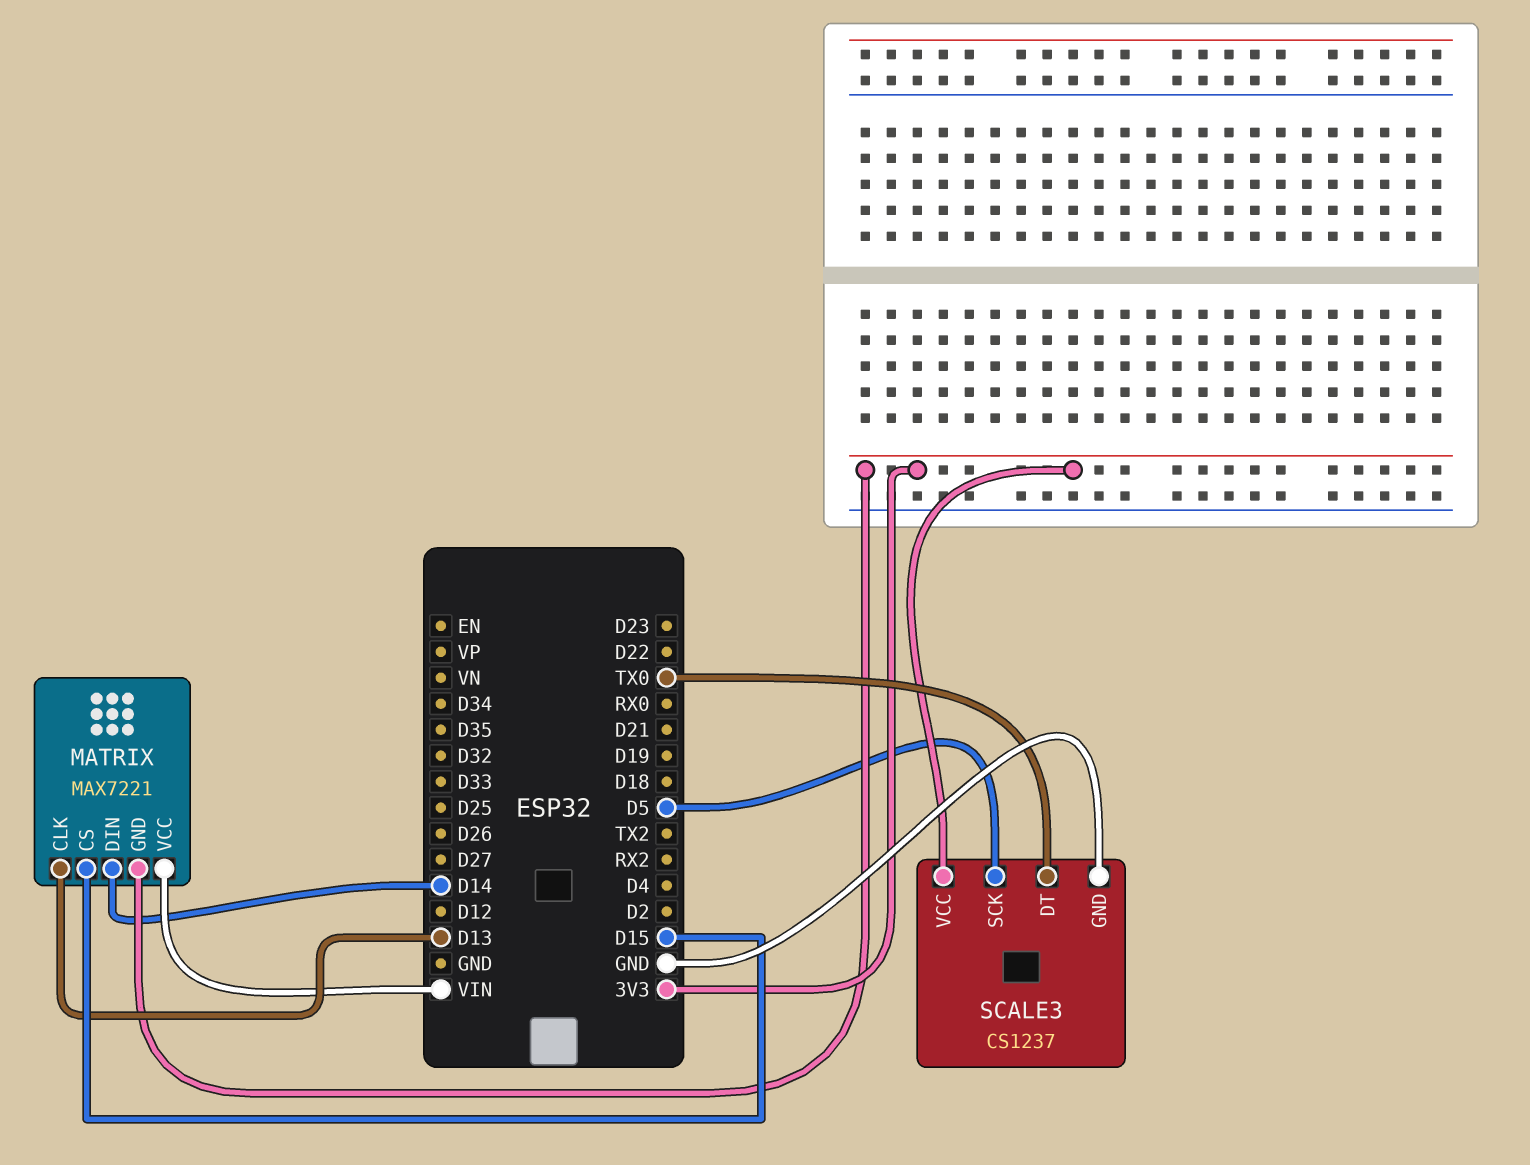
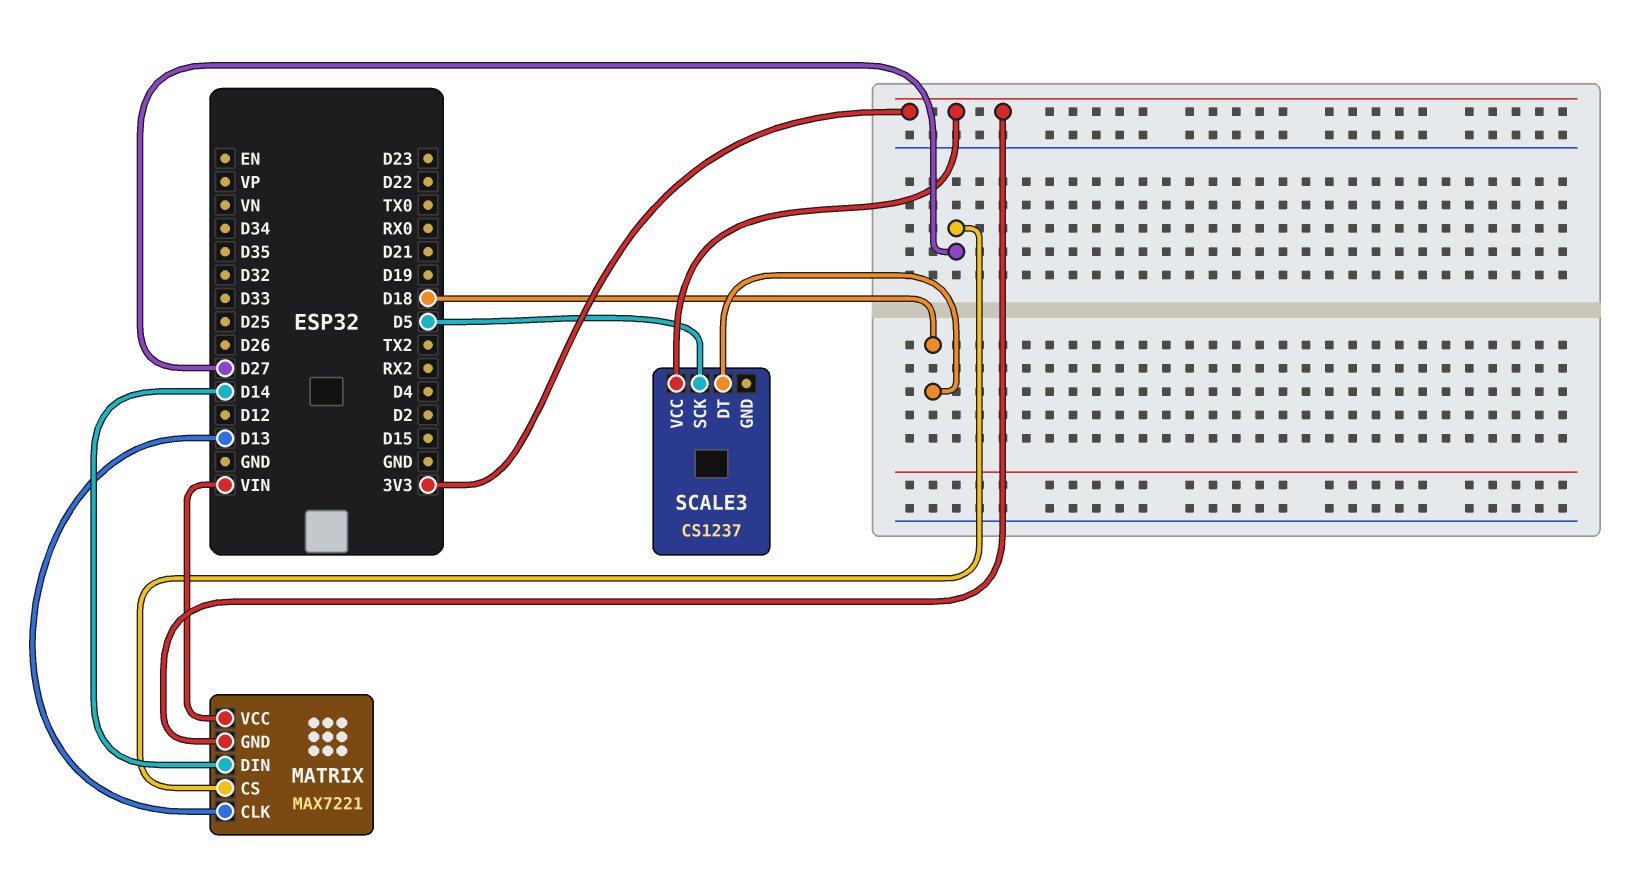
MATRIX pin CS: D15 -> D27
SCALE3 pin DT: TX0 -> D18
SCALE3 pin GND: GND -> none

